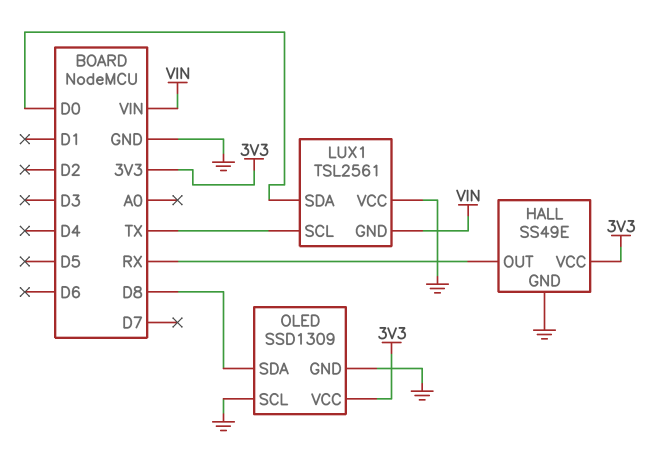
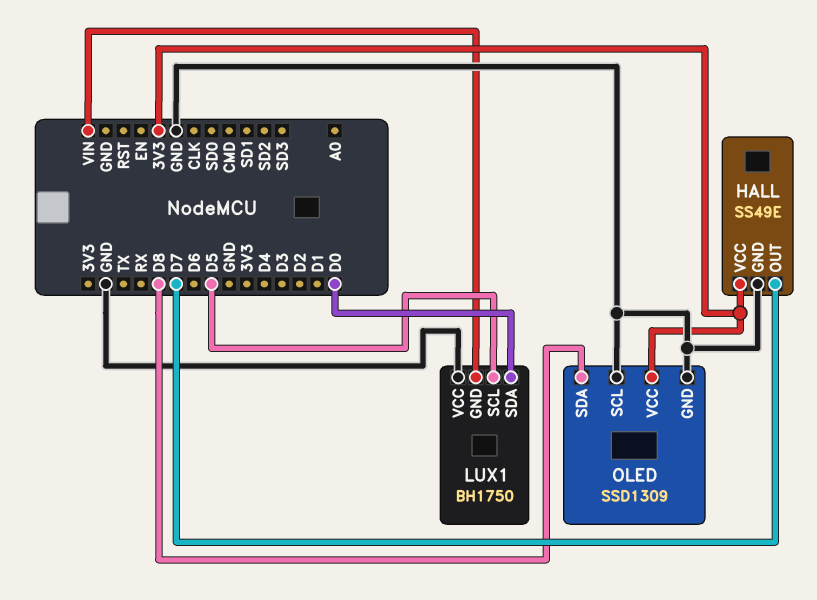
HALL pin OUT: RX -> D7
LUX1: TSL2561 -> BH1750
LUX1 pin SCL: TX -> D5

